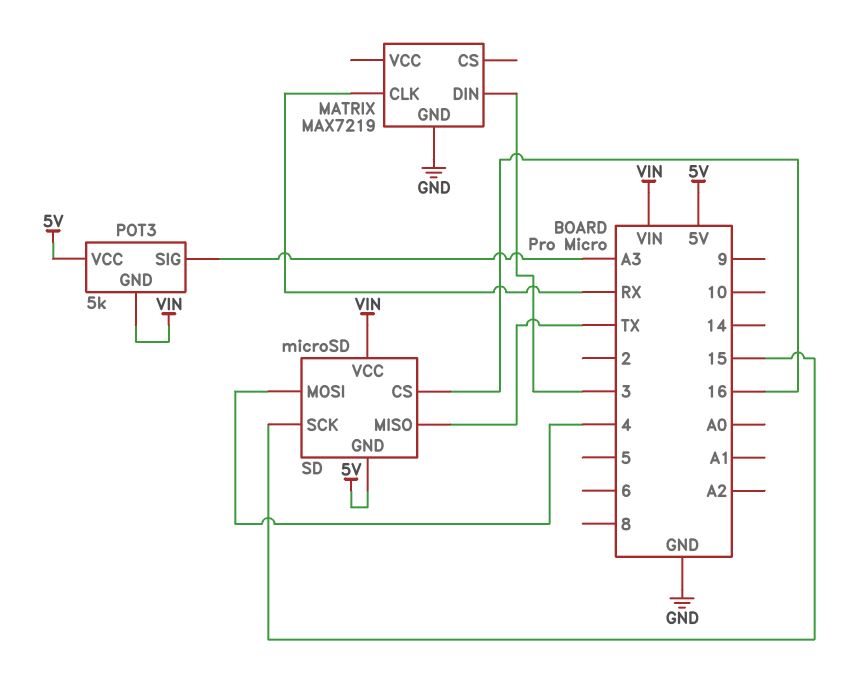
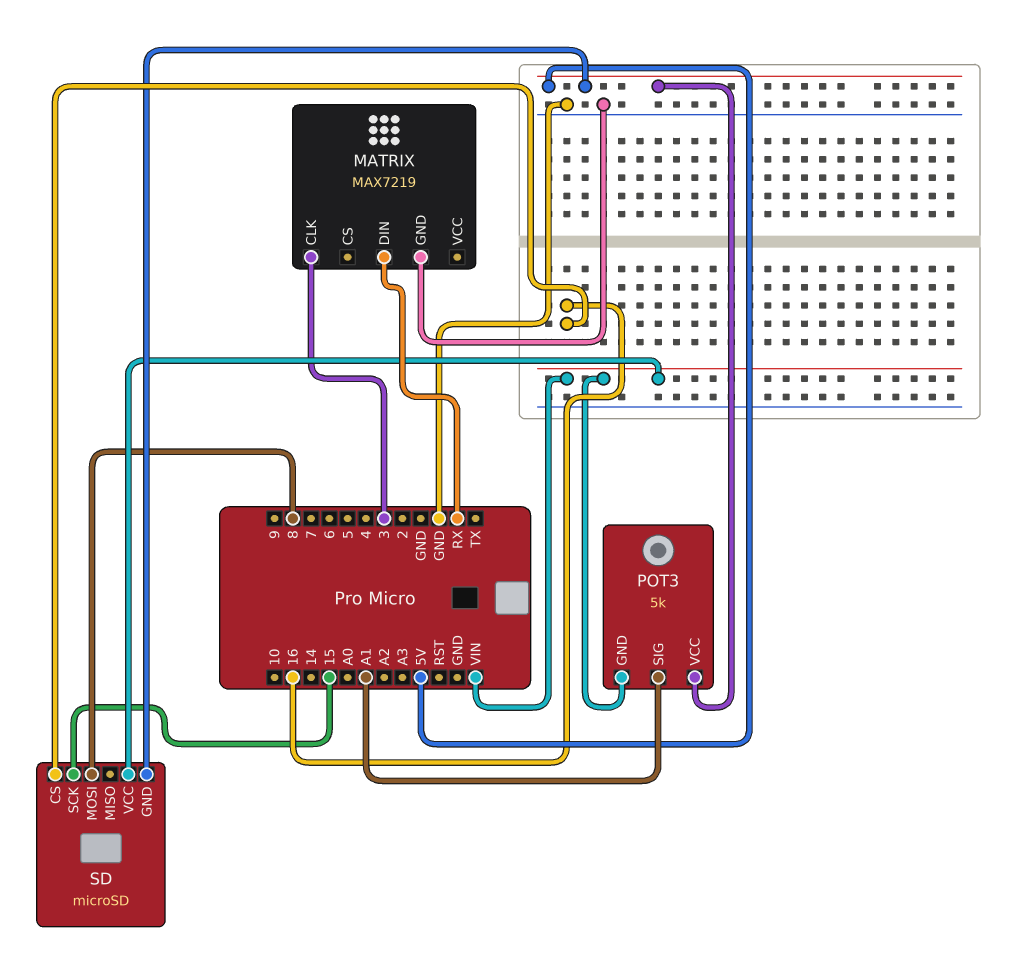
MATRIX pin CLK: RX -> 3
MATRIX pin DIN: 3 -> RX
POT3 pin SIG: A3 -> A1
SD pin MISO: TX -> none
SD pin MOSI: 4 -> 8

